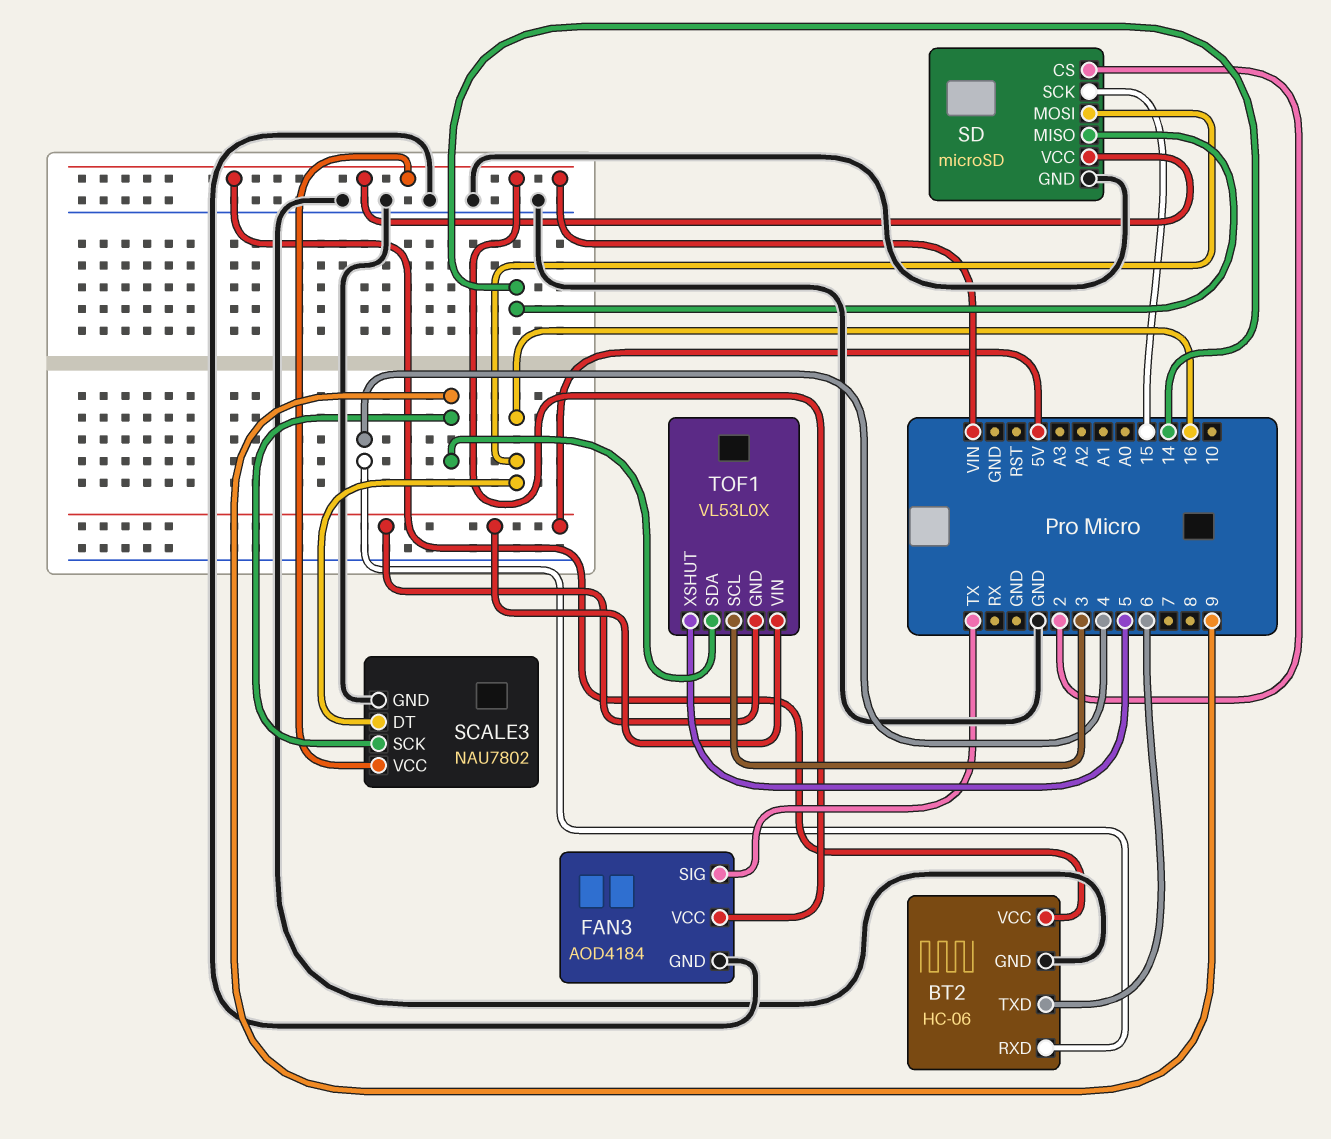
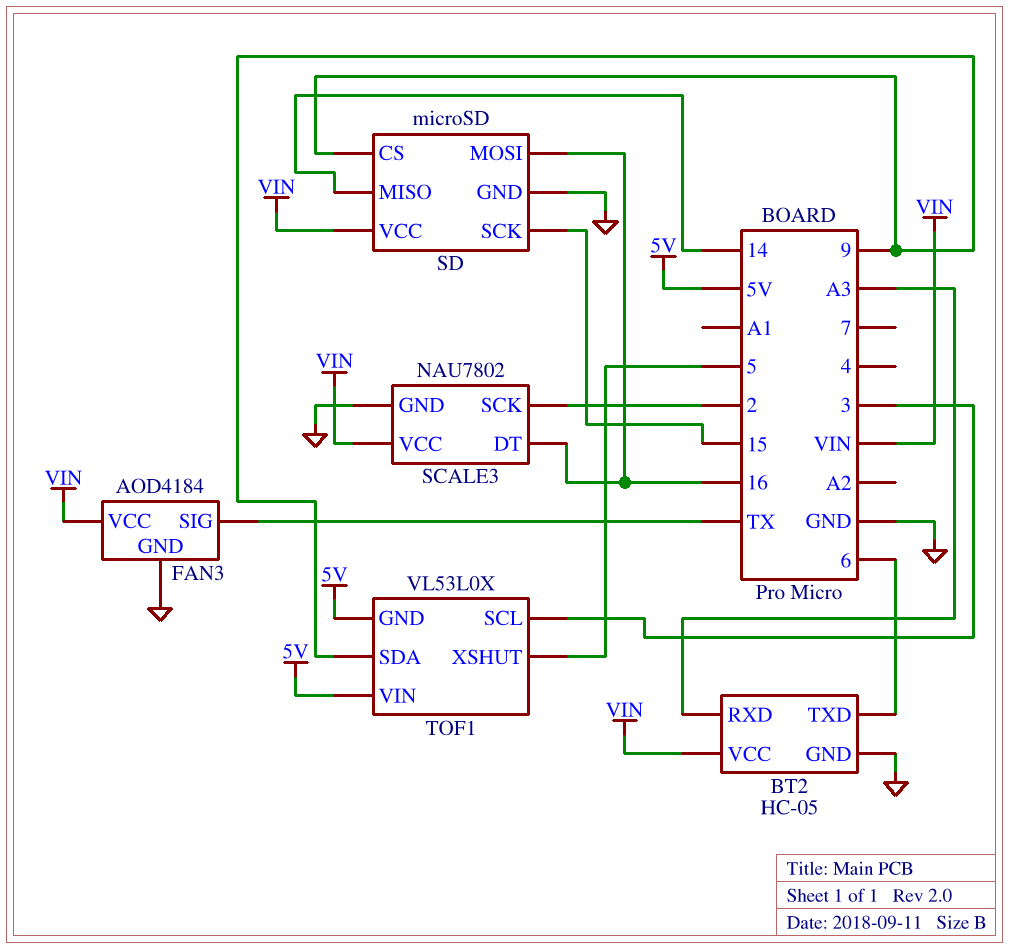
BT2: HC-06 -> HC-05
BT2 pin RXD: 4 -> A3
SCALE3 pin SCK: 9 -> 2
SD pin CS: 2 -> 9

